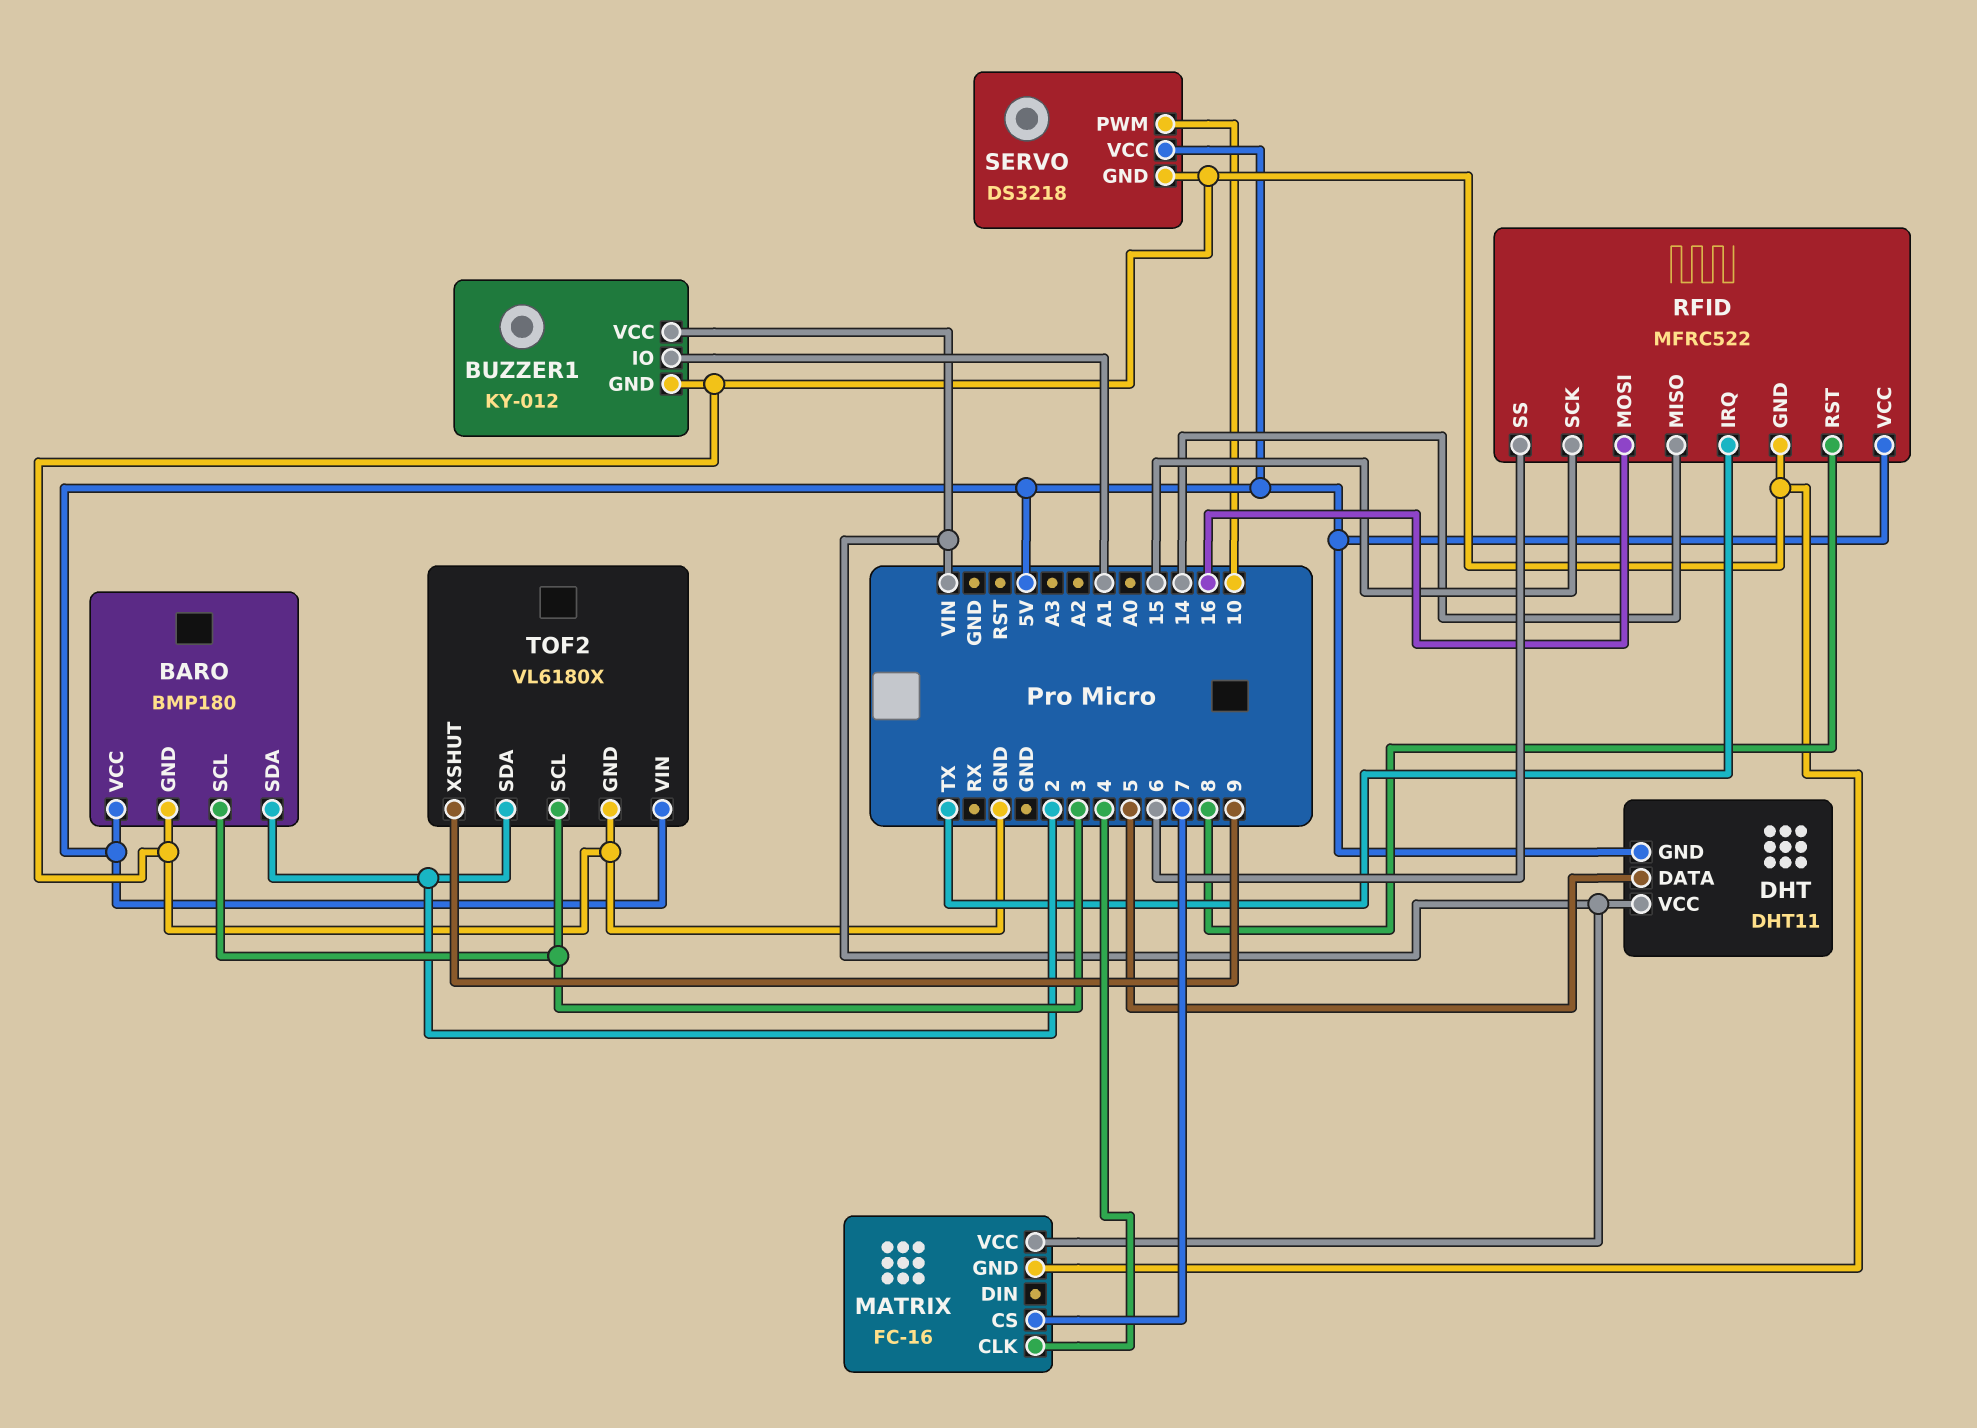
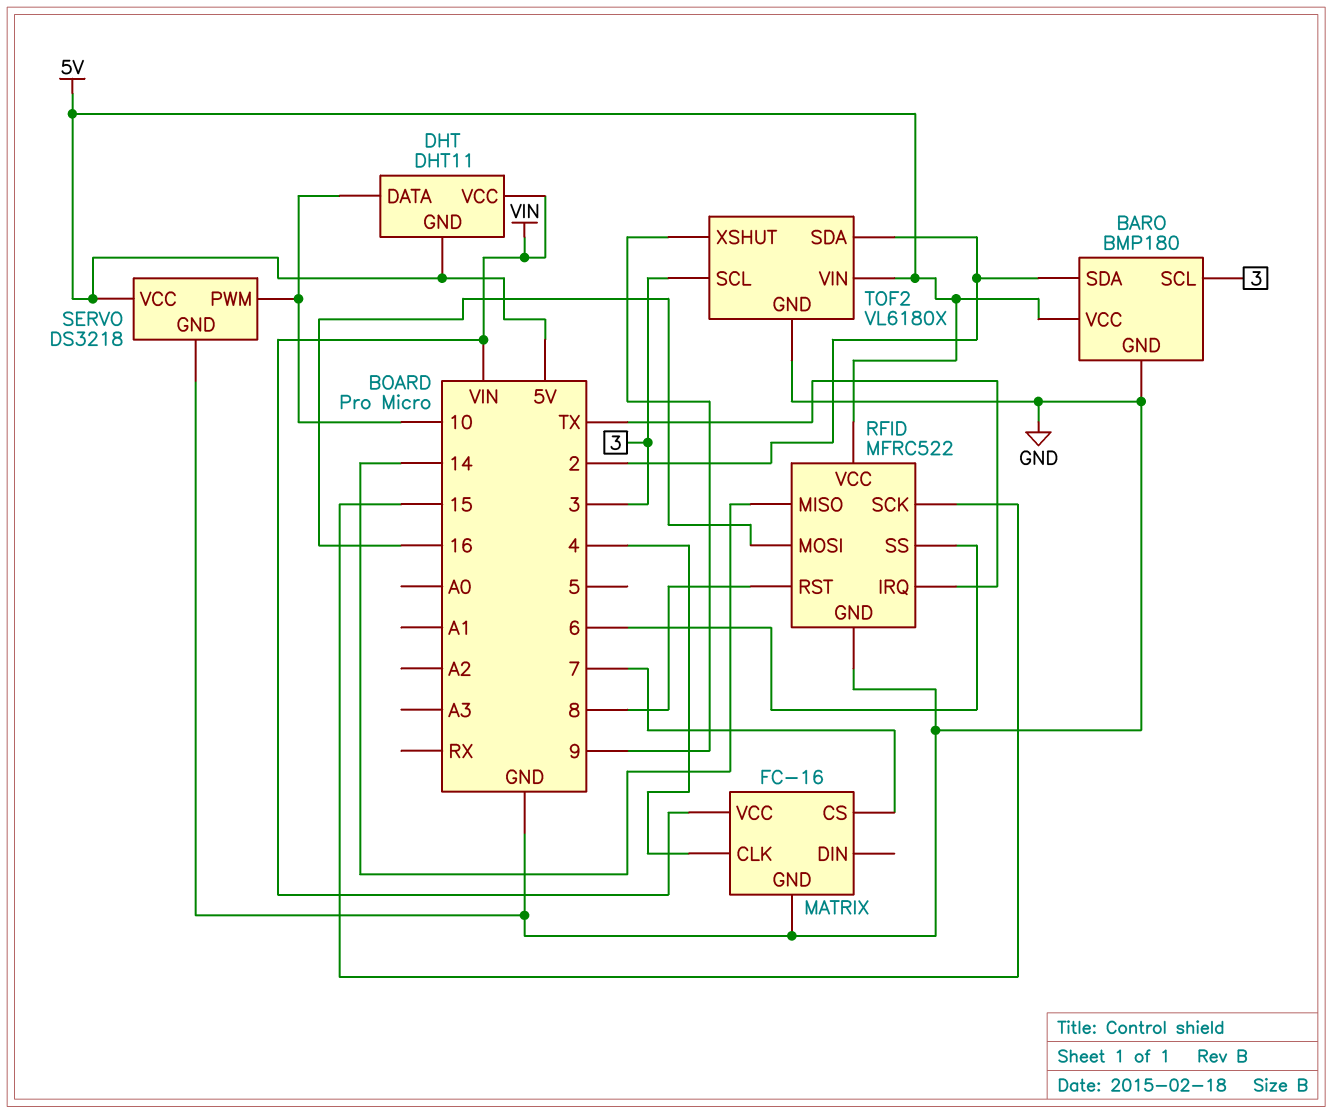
BUZZER1: KY-012 -> none
BUZZER1 pin GND: GND -> none
BUZZER1 pin IO: A1 -> none
BUZZER1 pin VCC: VIN -> none
DHT pin DATA: 5 -> 10

